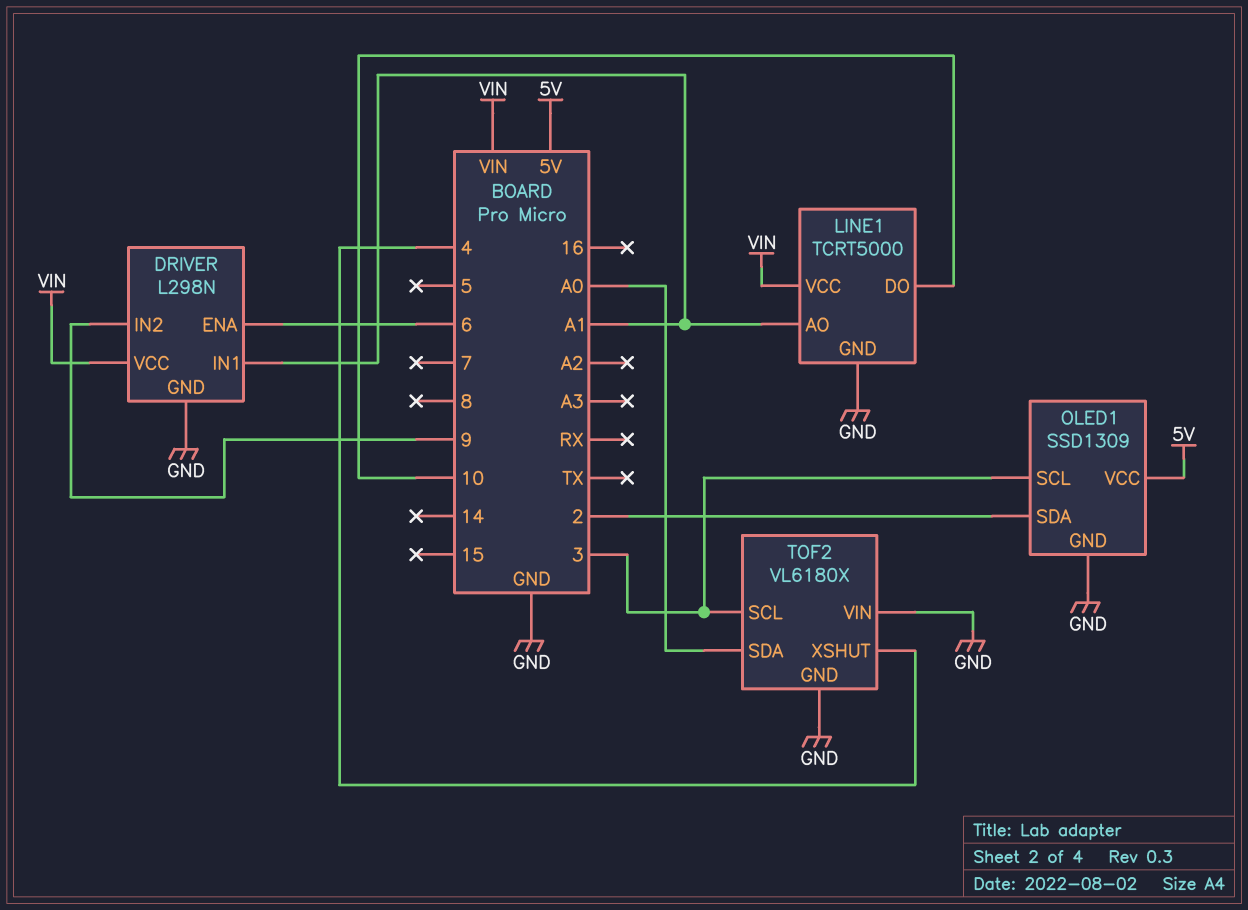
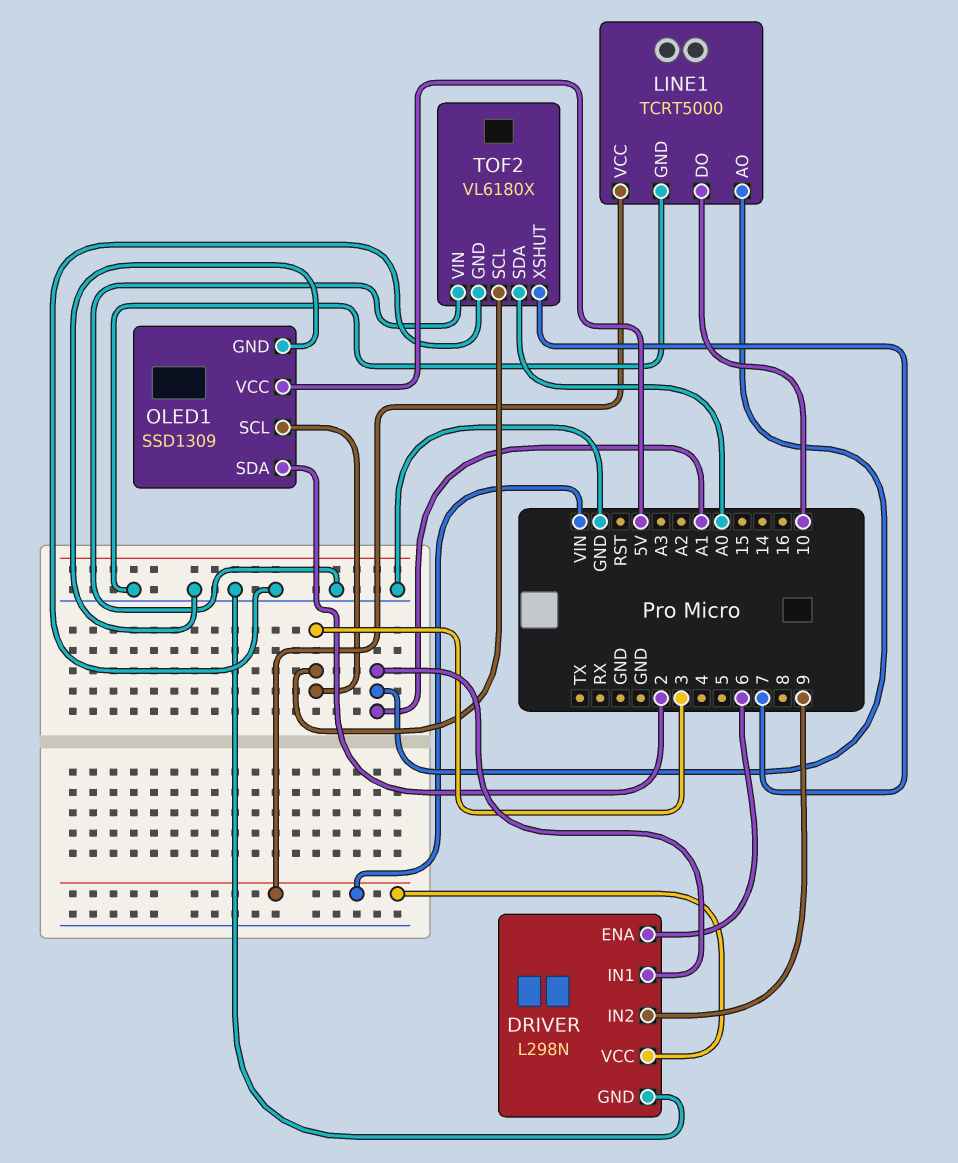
TOF2 pin XSHUT: 4 -> 7

